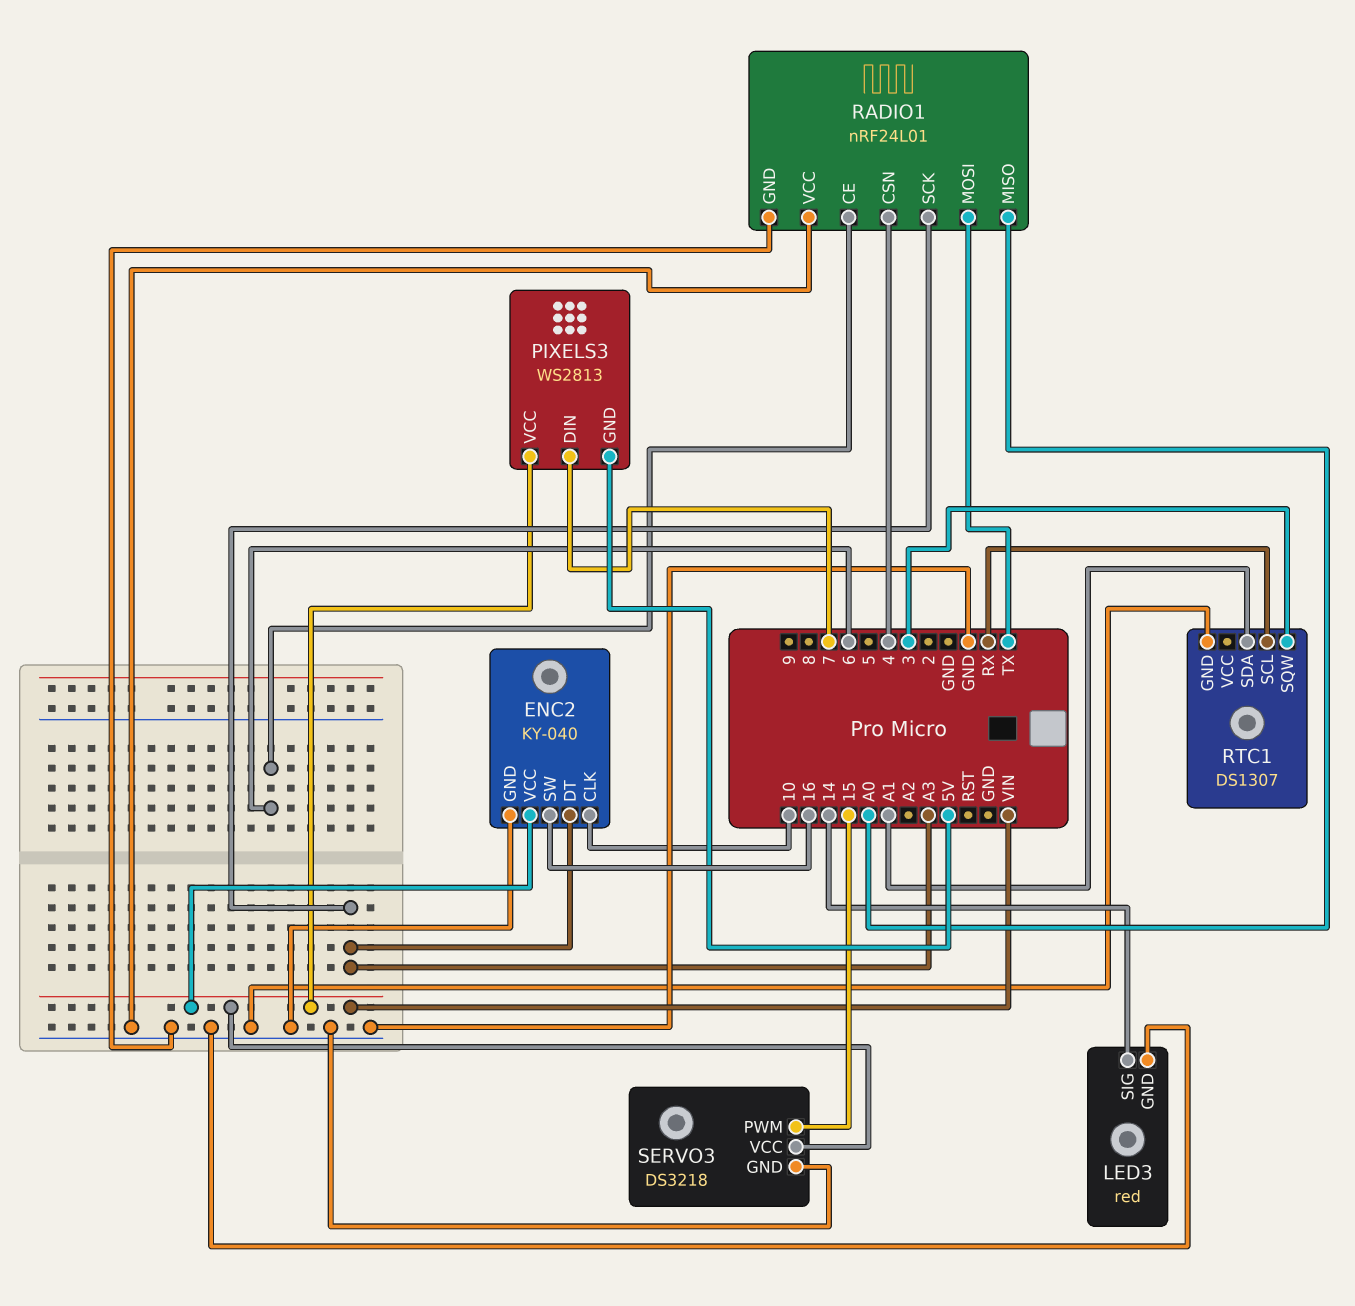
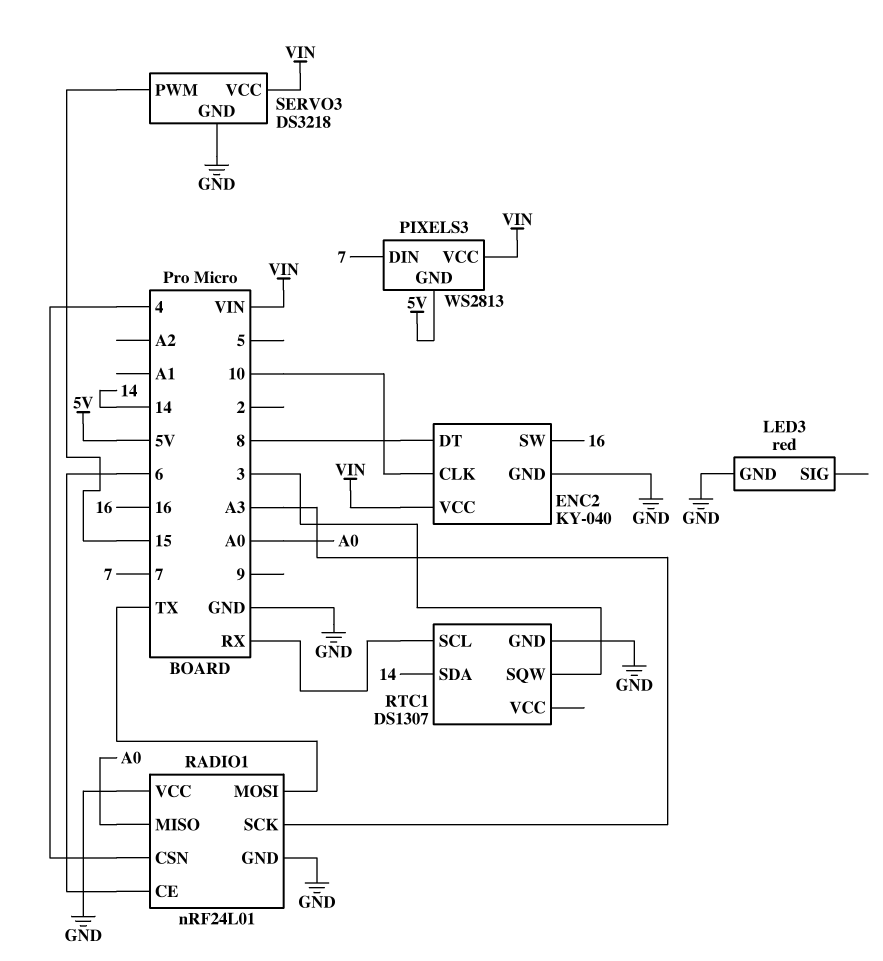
ENC2 pin DT: A3 -> 8
LED3 pin SIG: 14 -> none
RTC1 pin SDA: A1 -> 14

